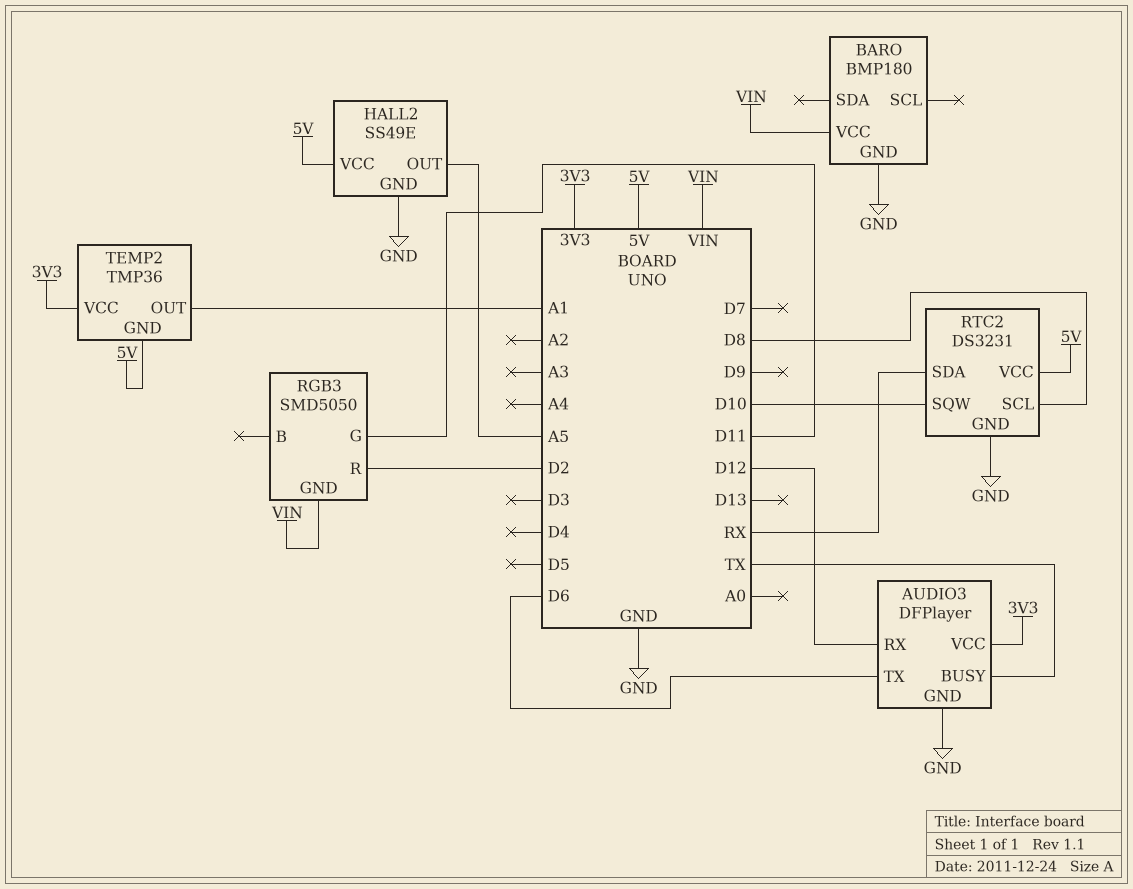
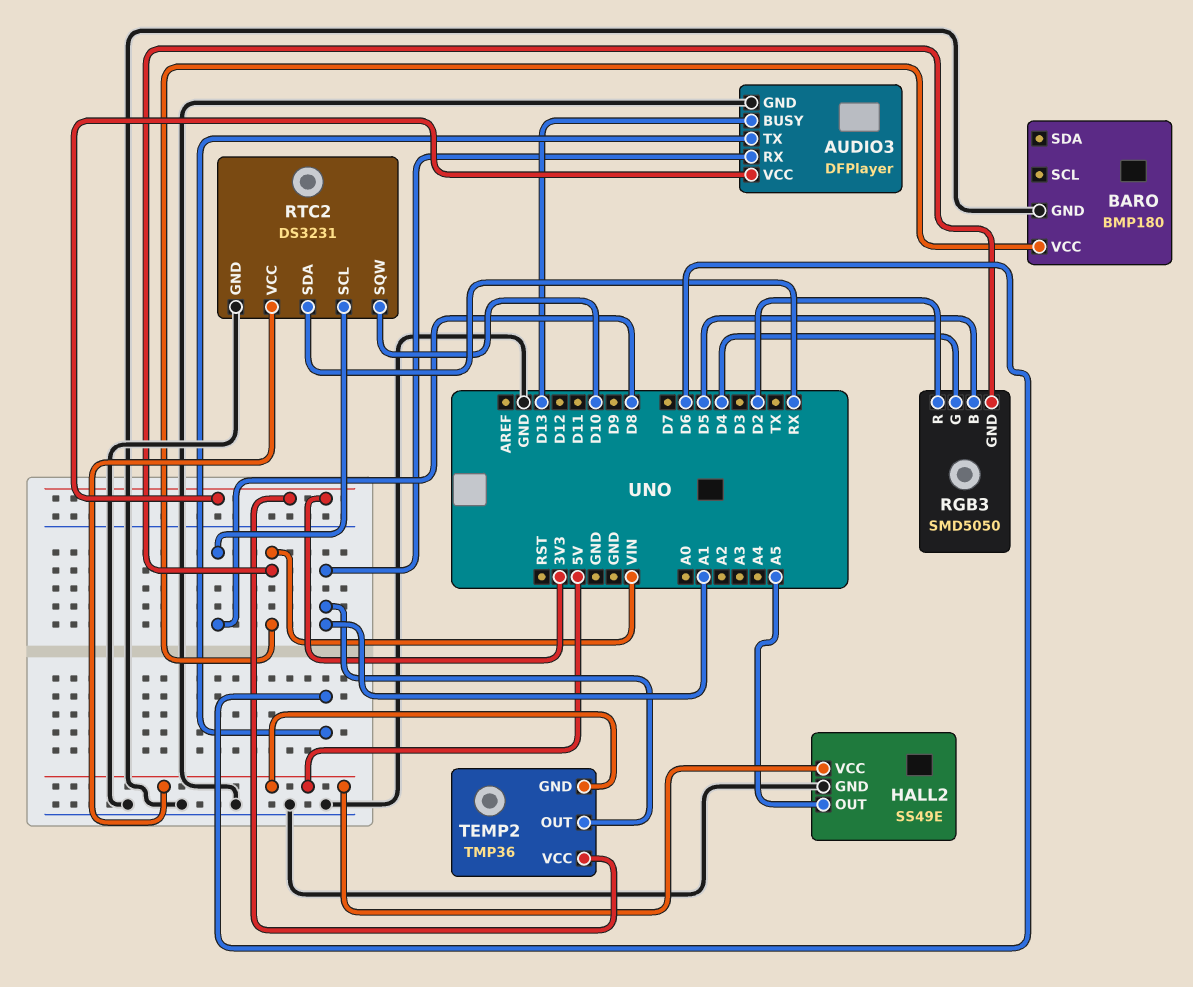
AUDIO3 pin BUSY: TX -> D13
AUDIO3 pin RX: D12 -> A1
RGB3 pin B: none -> D5
RGB3 pin G: D11 -> D4

